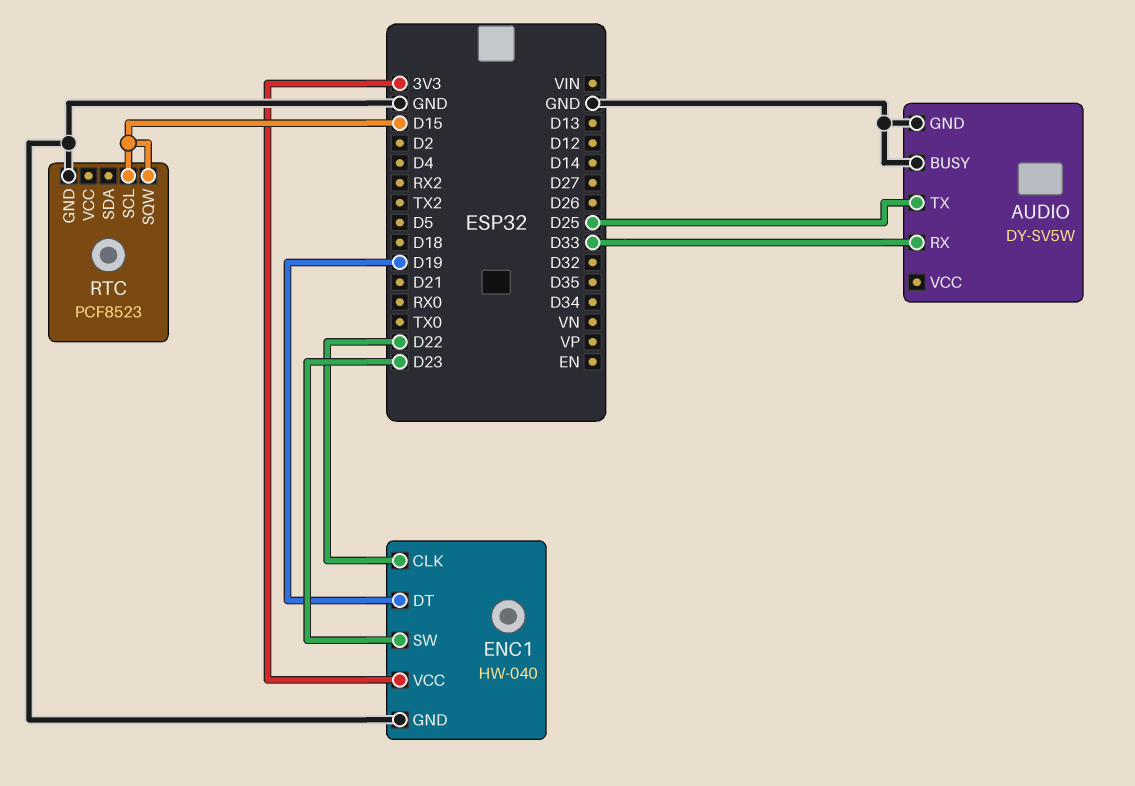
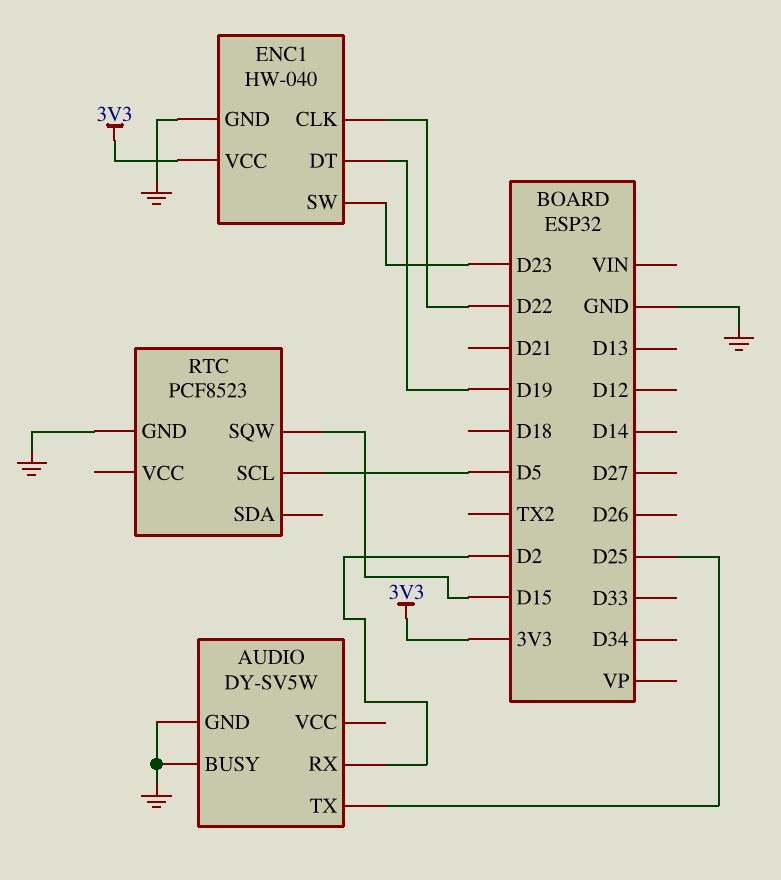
AUDIO pin RX: D33 -> D2
RTC pin SCL: D15 -> D5

